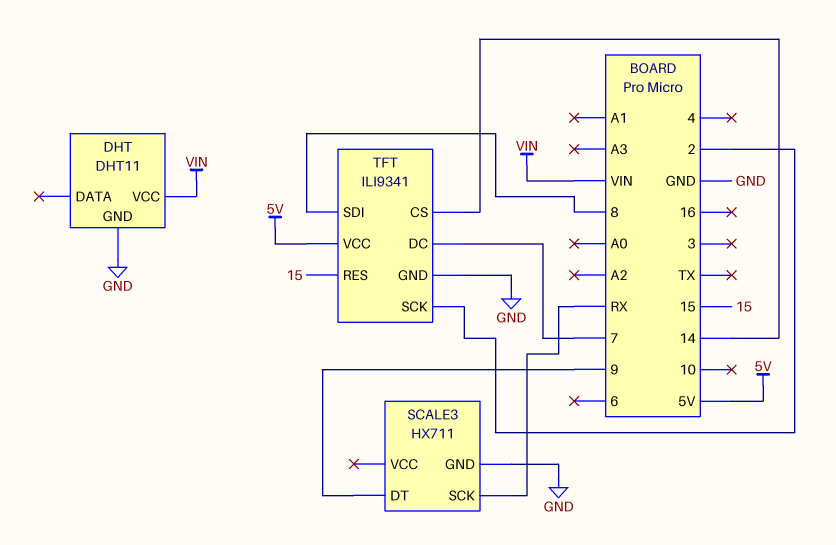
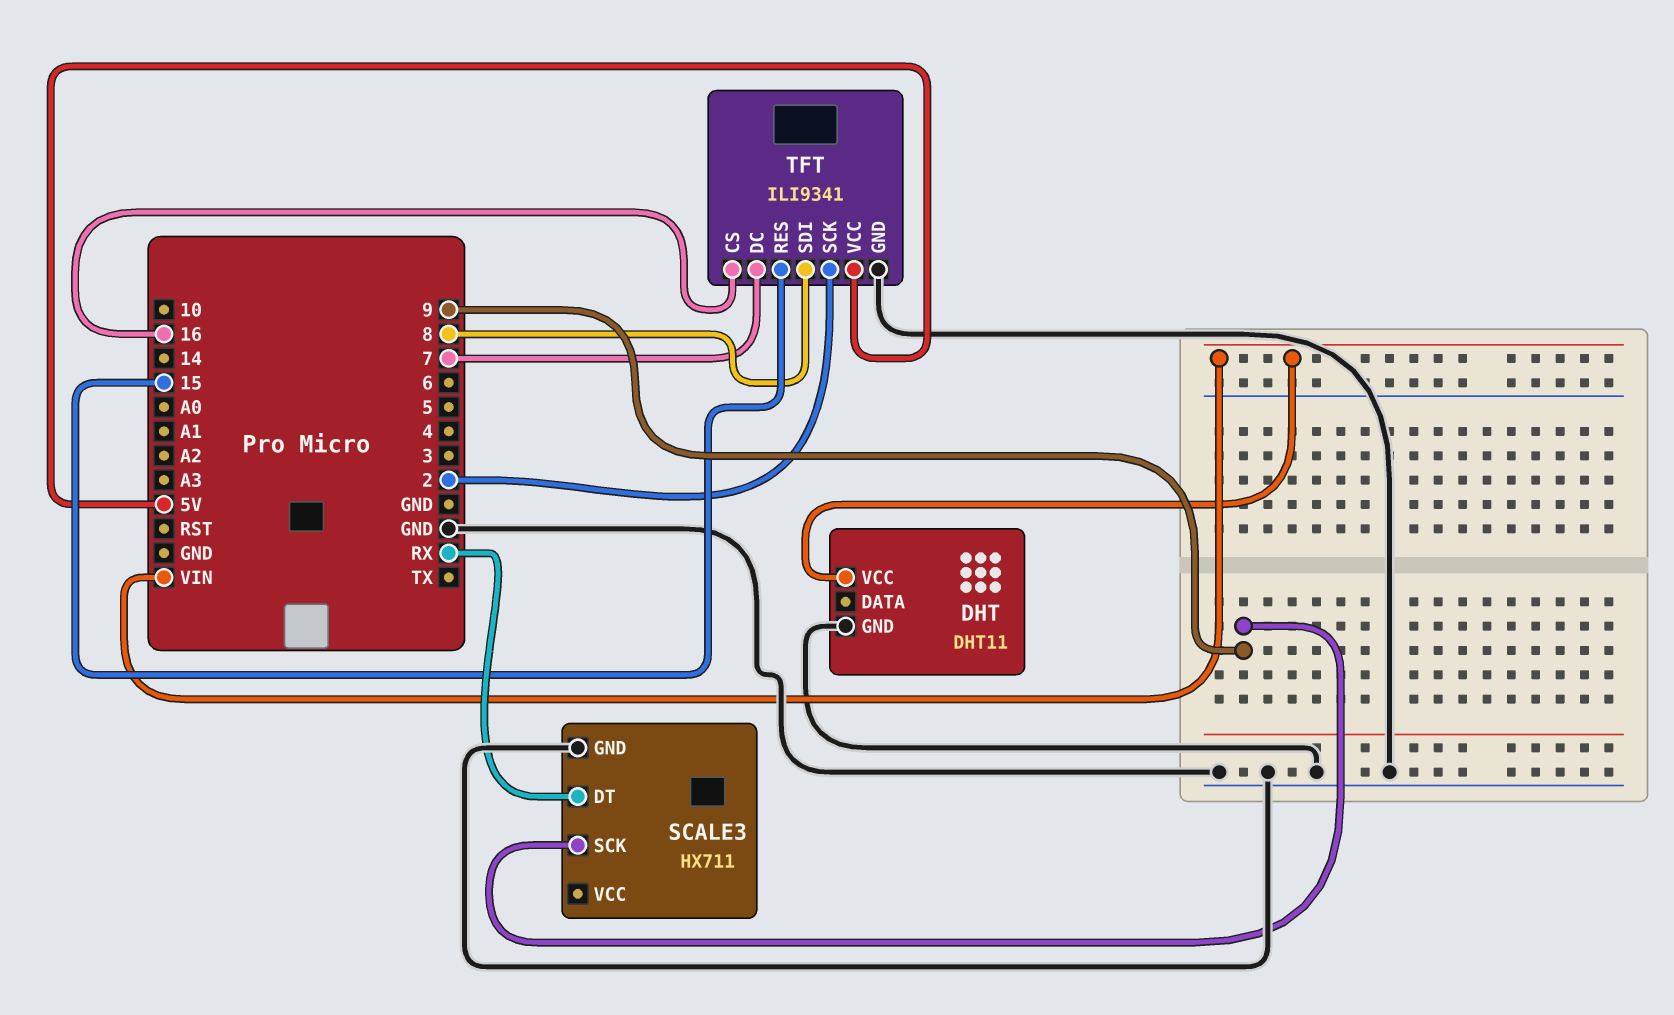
SCALE3 pin DT: 9 -> RX
SCALE3 pin SCK: RX -> 9
TFT pin CS: 14 -> 16

